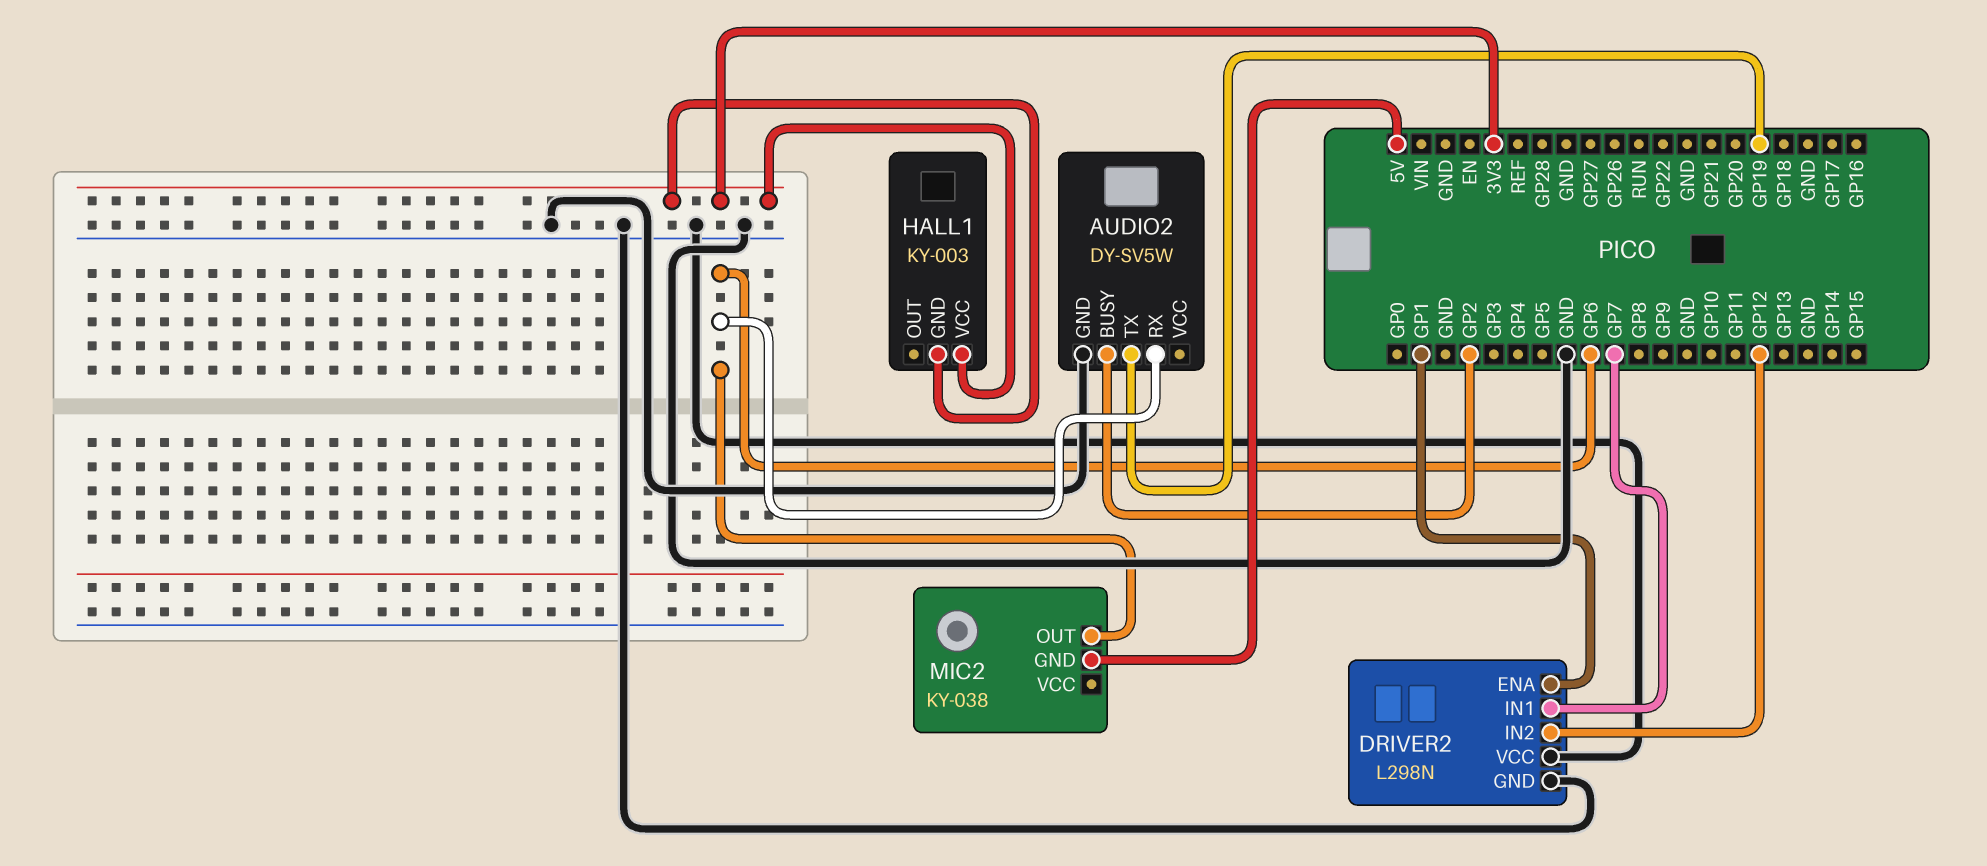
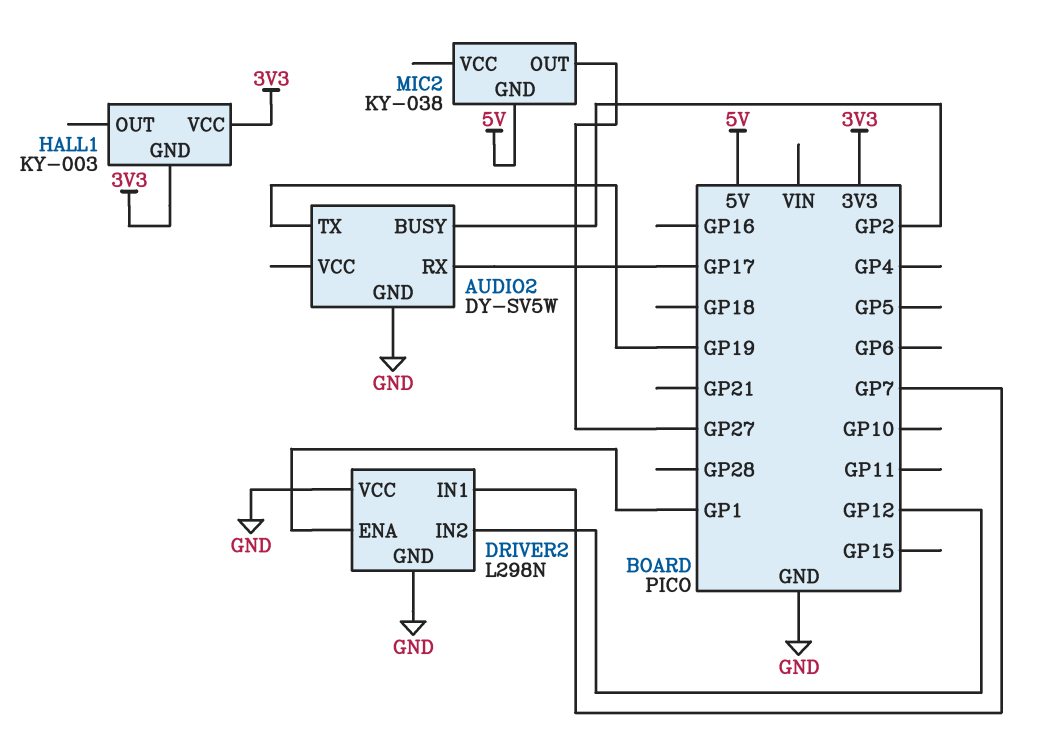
AUDIO2 pin RX: GP6 -> GP17
MIC2 pin OUT: GP6 -> GP27

